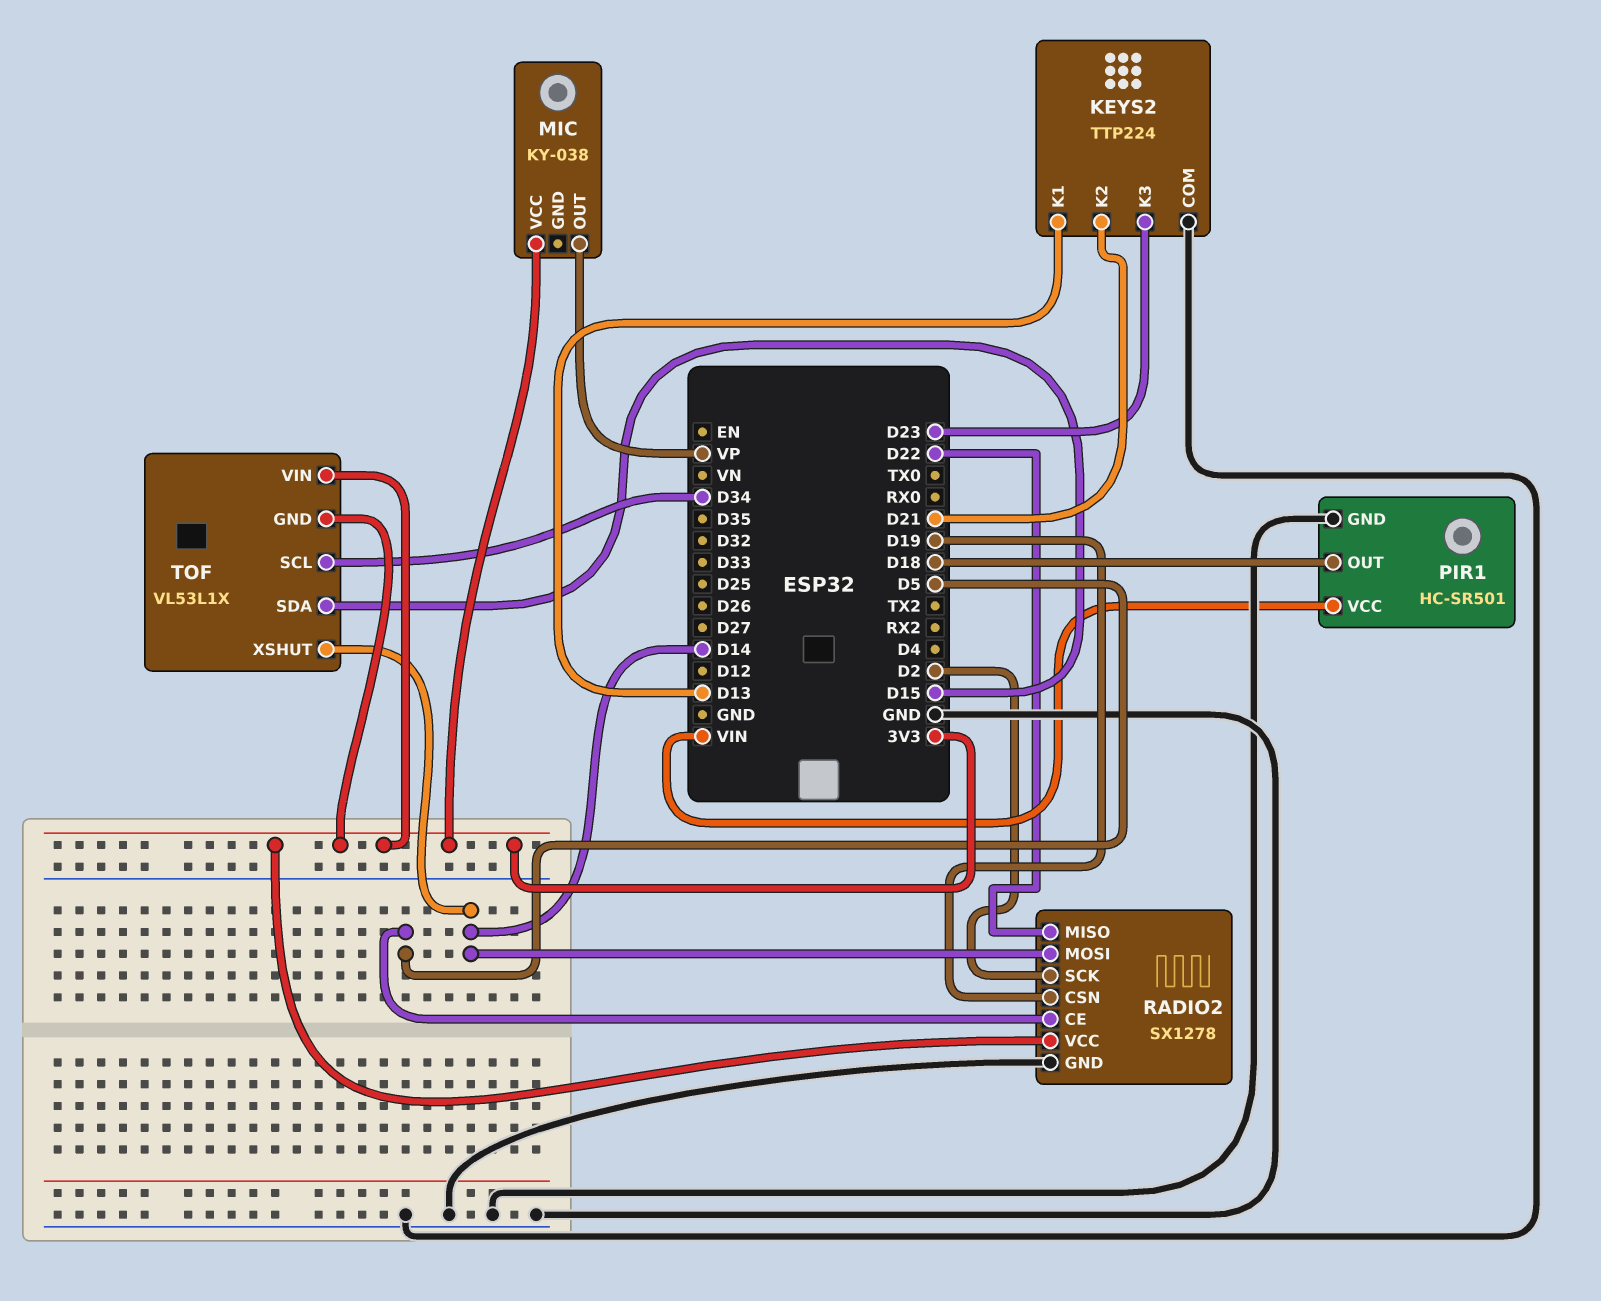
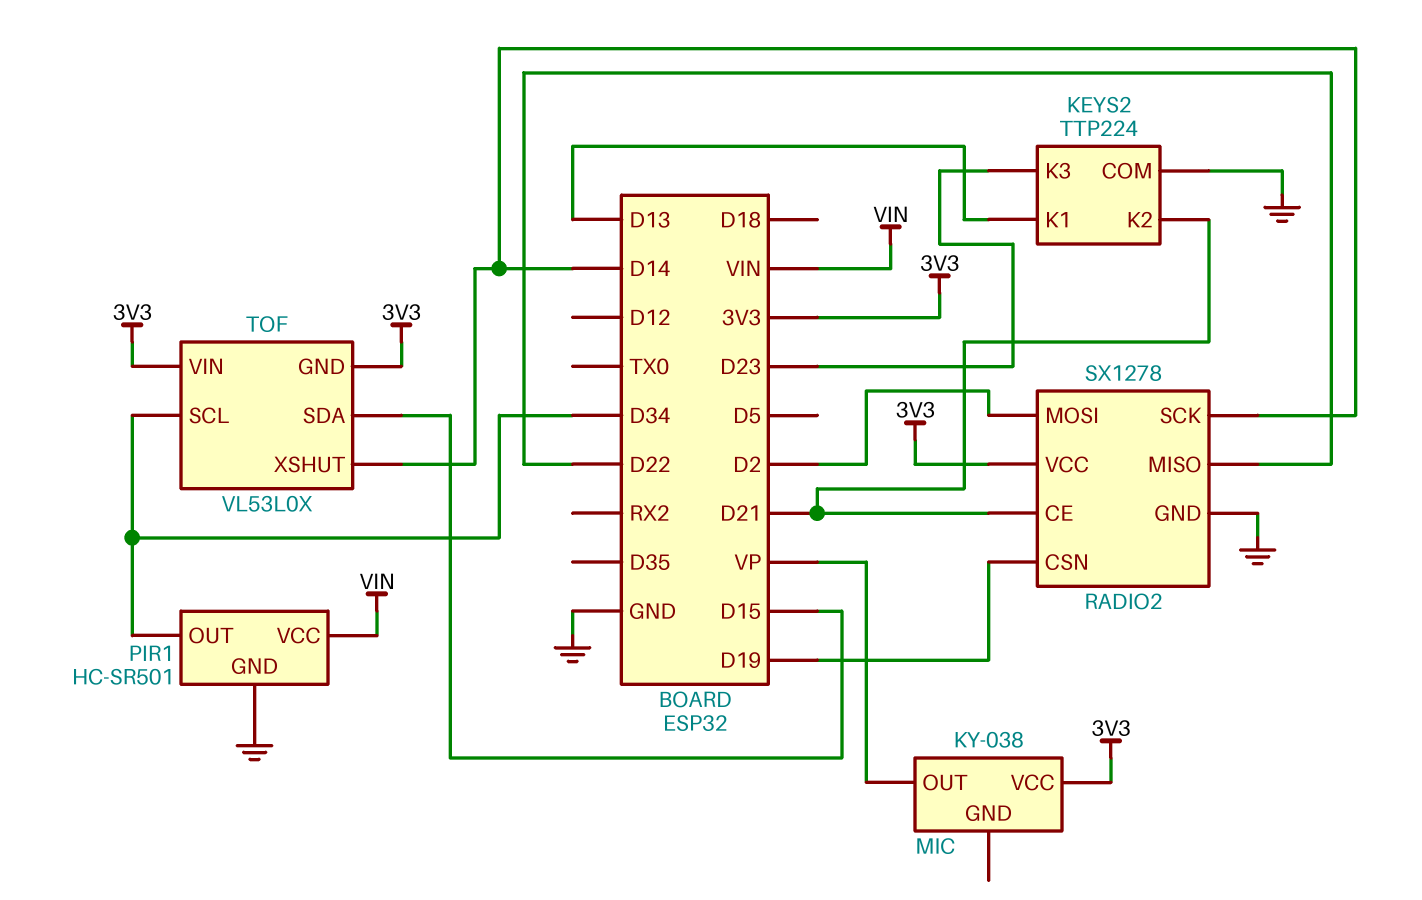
PIR1 pin OUT: D18 -> D34
RADIO2 pin CE: D5 -> D21
RADIO2 pin MOSI: D14 -> D2
RADIO2 pin SCK: D2 -> D14
TOF: VL53L1X -> VL53L0X

